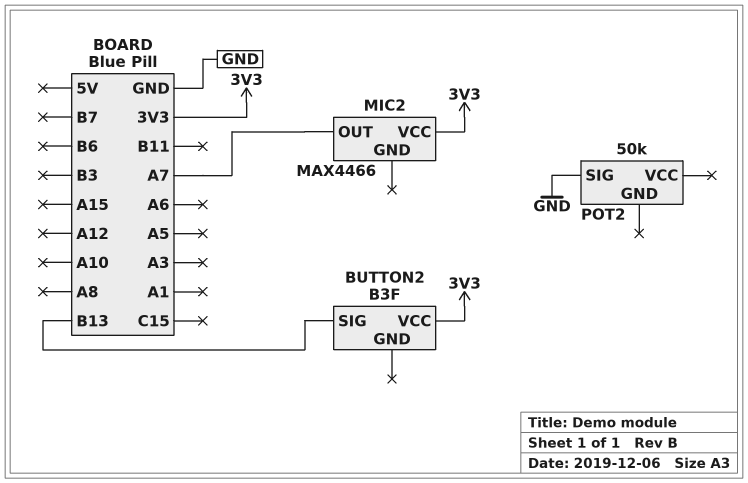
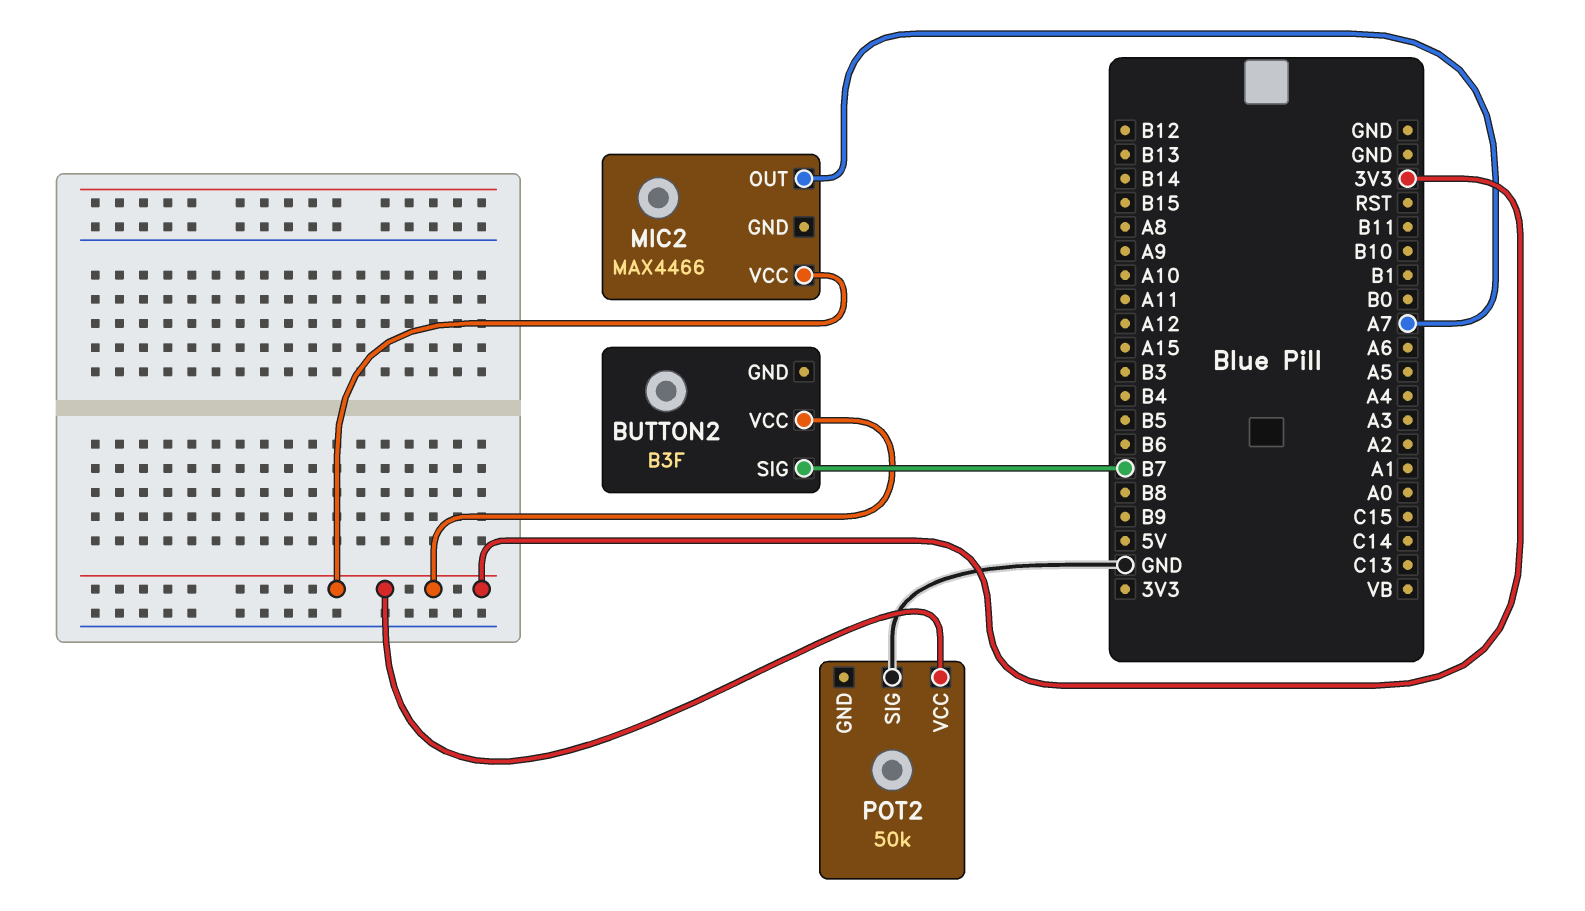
BUTTON2 pin SIG: B13 -> B7
POT2 pin VCC: none -> 3V3

